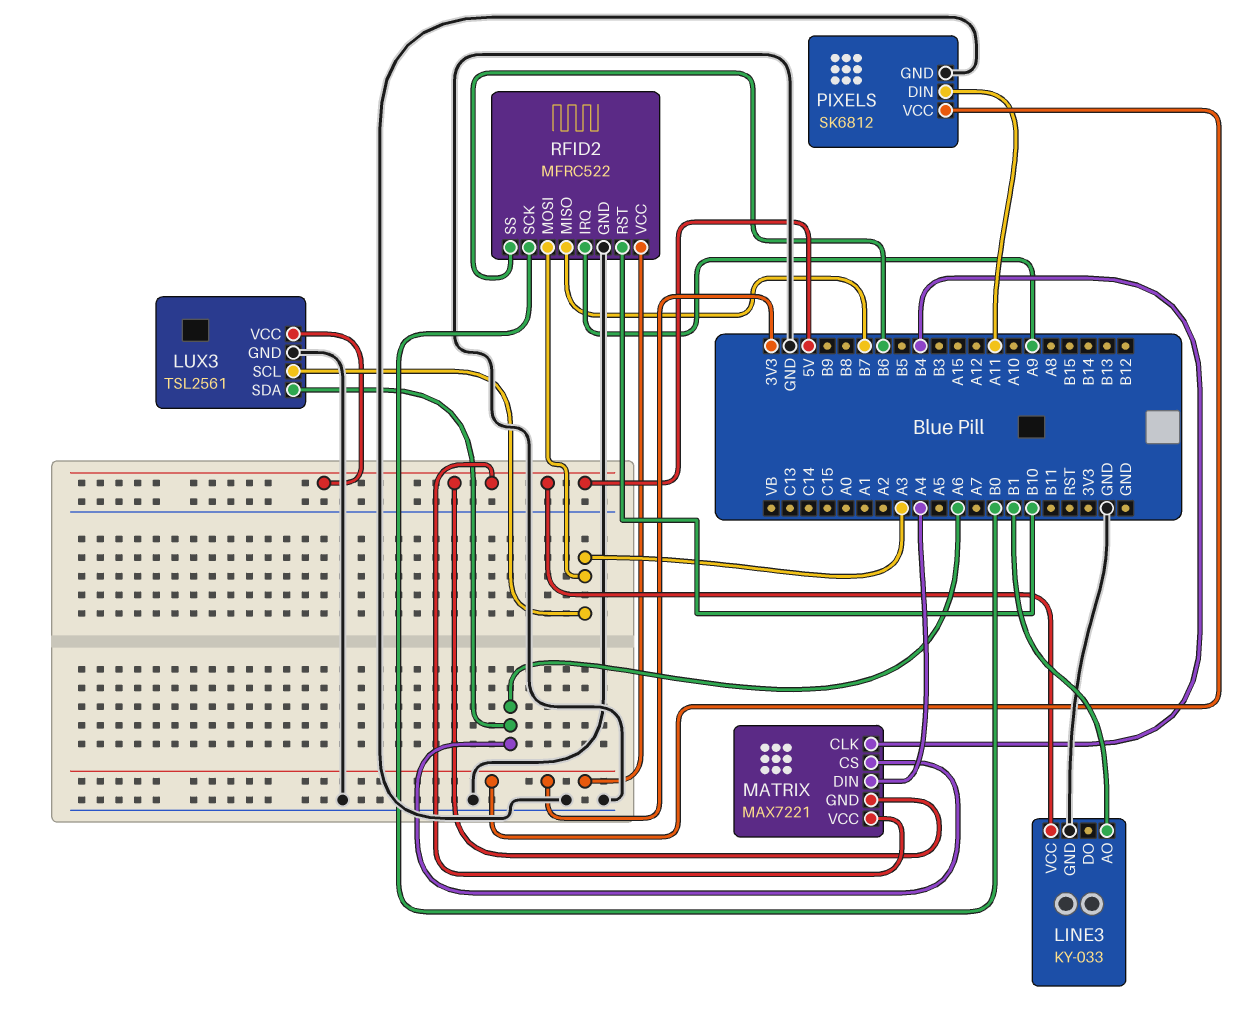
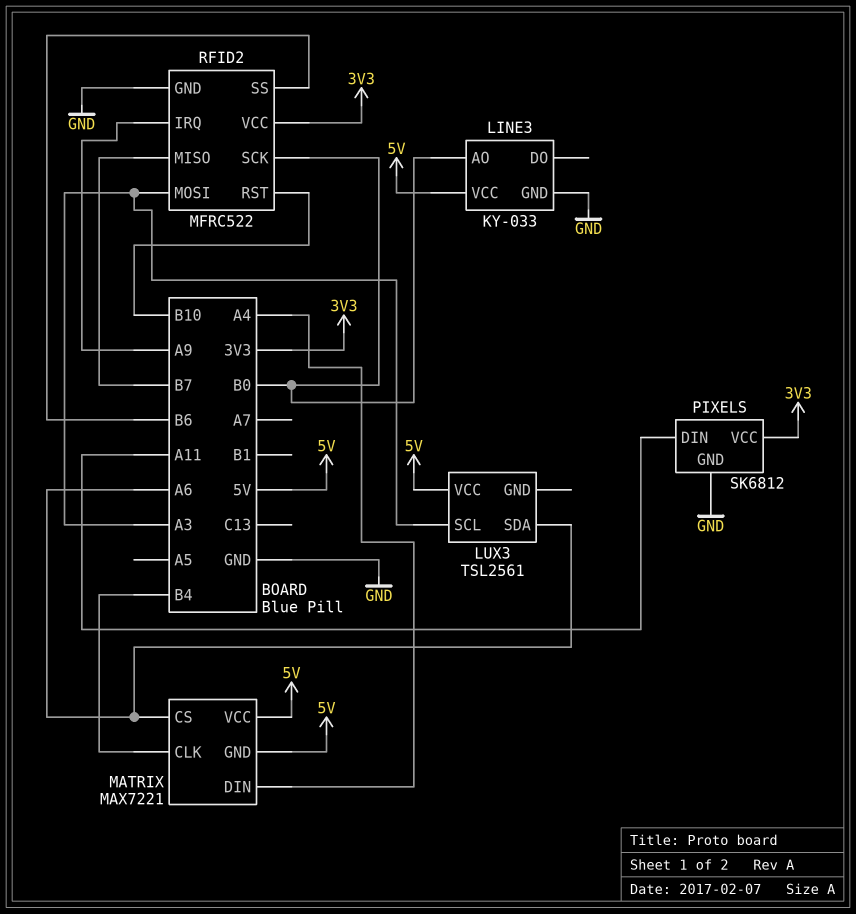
LINE3 pin AO: B1 -> B0
LUX3 pin GND: GND -> none

